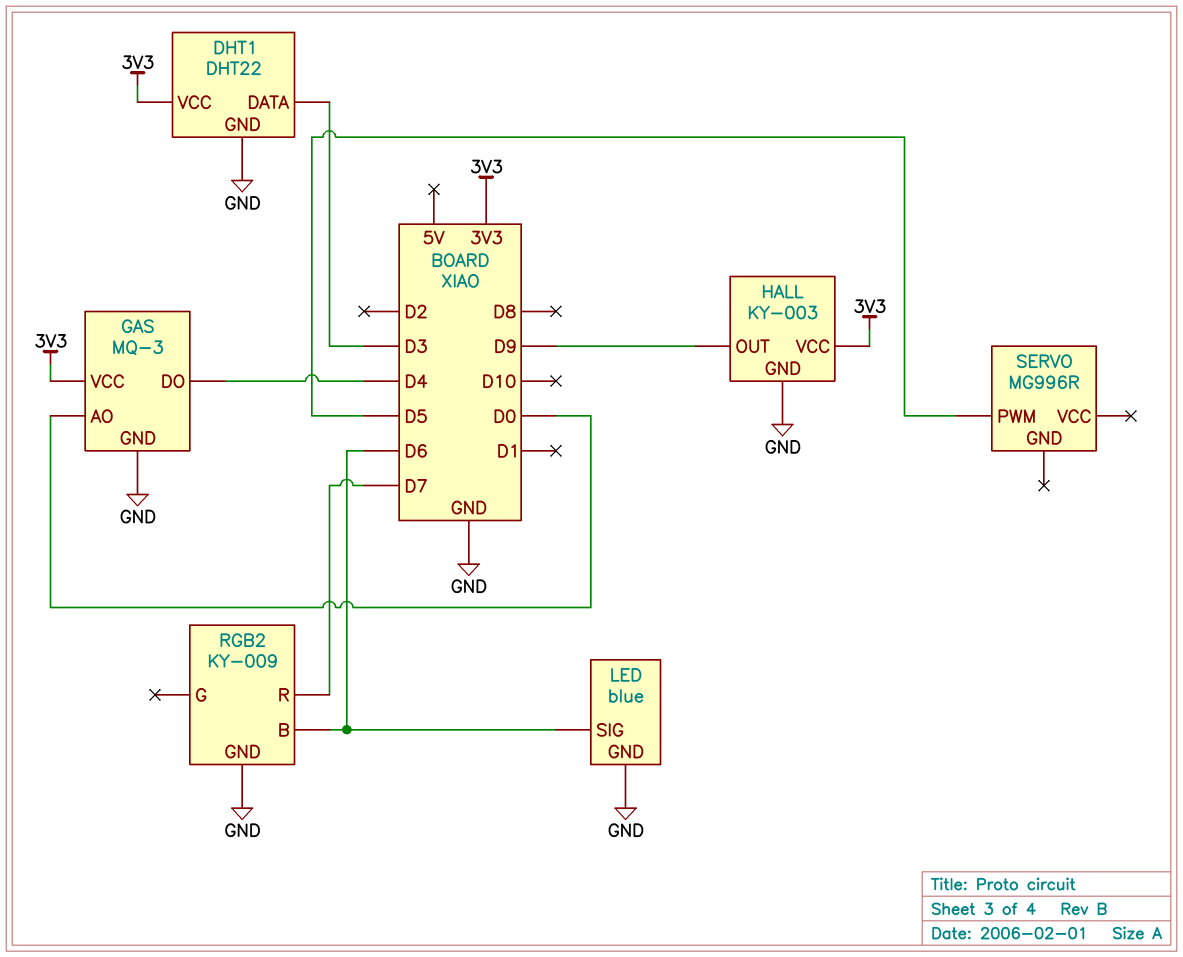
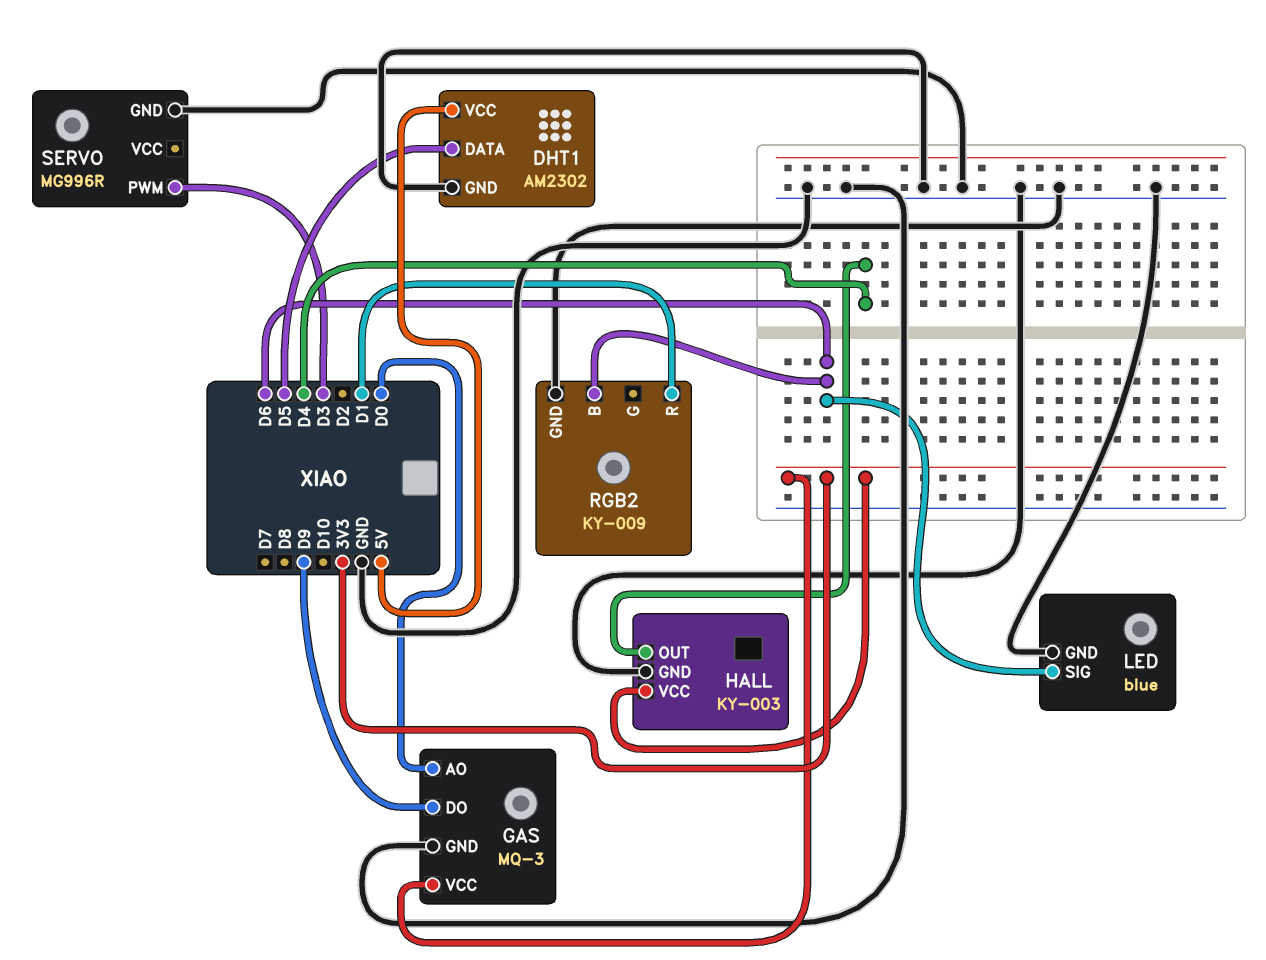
DHT1: DHT22 -> AM2302
DHT1 pin DATA: D3 -> D5
DHT1 pin VCC: 3V3 -> 5V
GAS pin DO: D4 -> D9
HALL pin OUT: D9 -> D4
RGB2 pin R: D7 -> D1
SERVO pin GND: none -> GND
SERVO pin PWM: D5 -> D3

